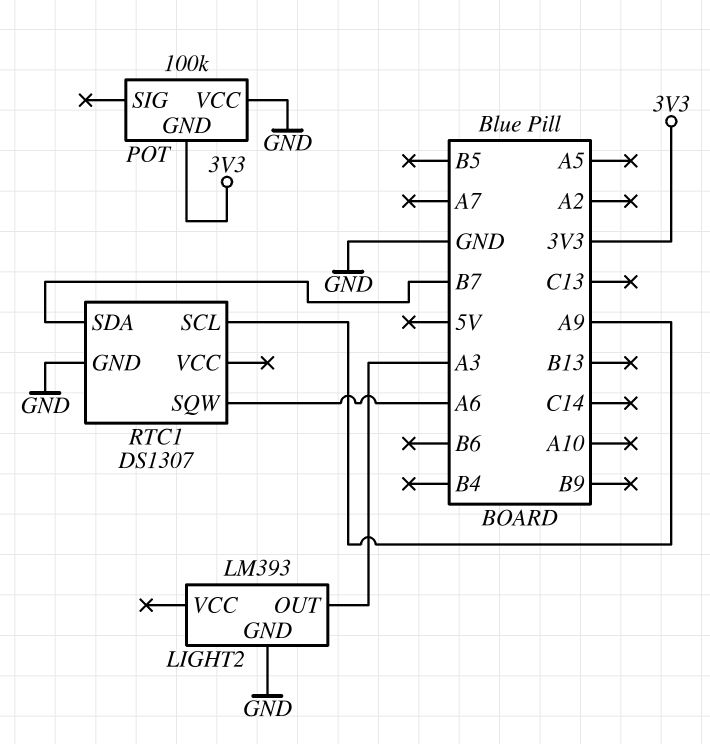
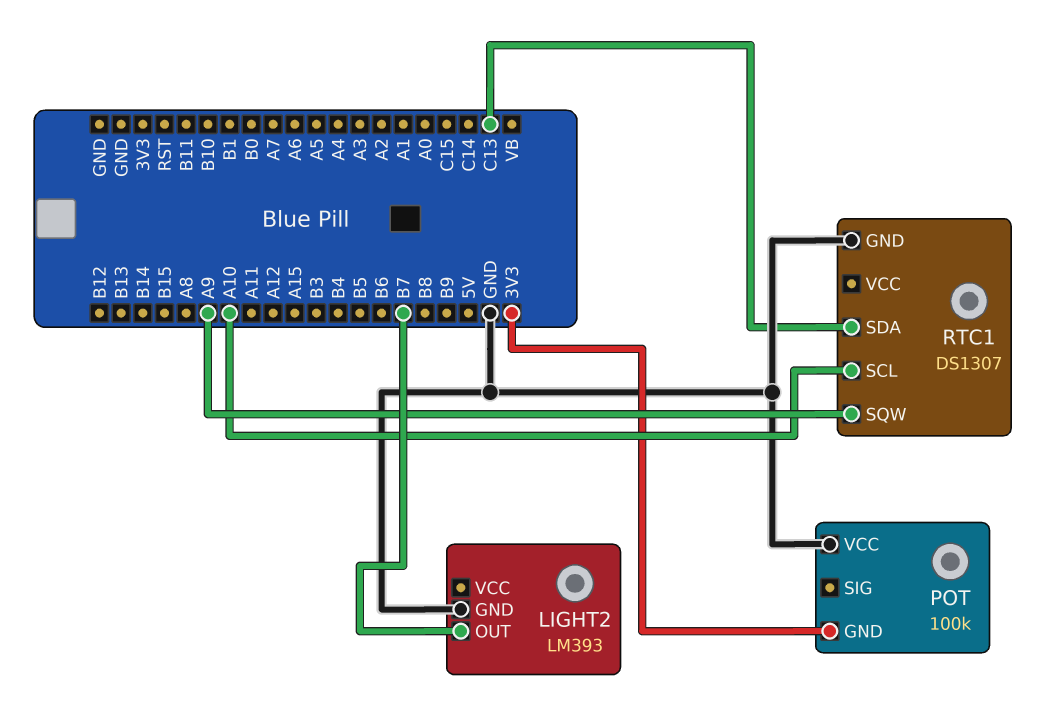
LIGHT2 pin OUT: A3 -> B7
RTC1 pin SCL: A9 -> A10
RTC1 pin SDA: B7 -> C13
RTC1 pin SQW: A6 -> A9

